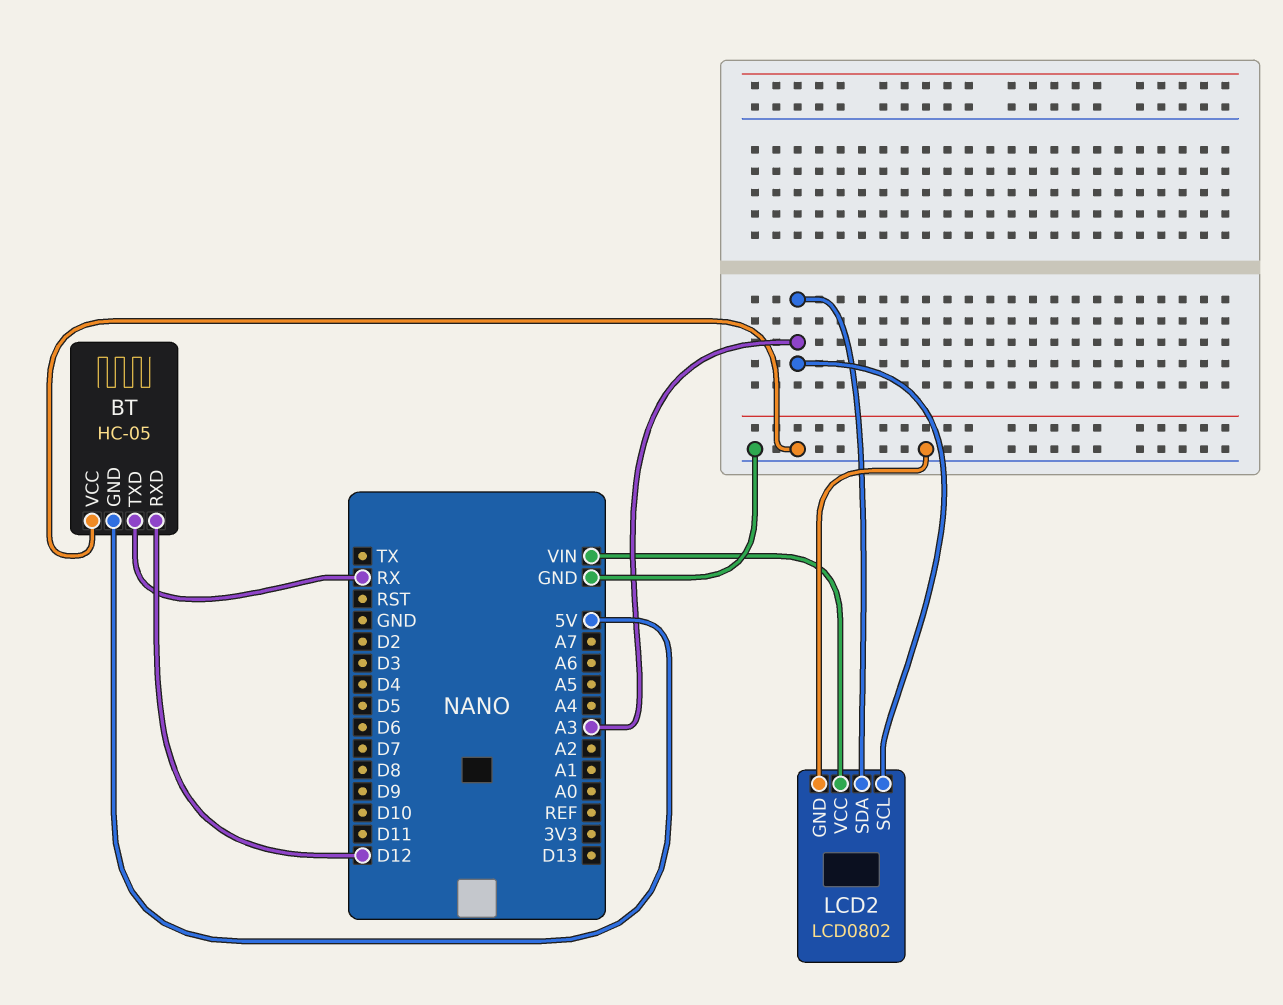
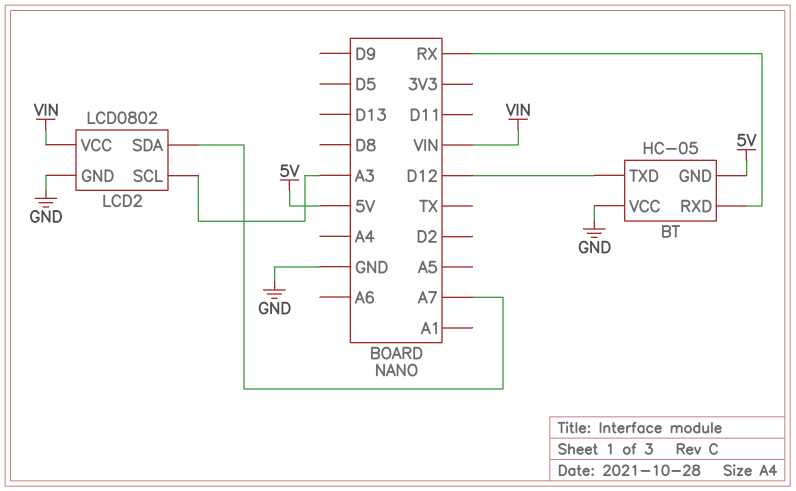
BT pin RXD: D12 -> RX
BT pin TXD: RX -> D12
LCD2 pin SDA: A3 -> A7

